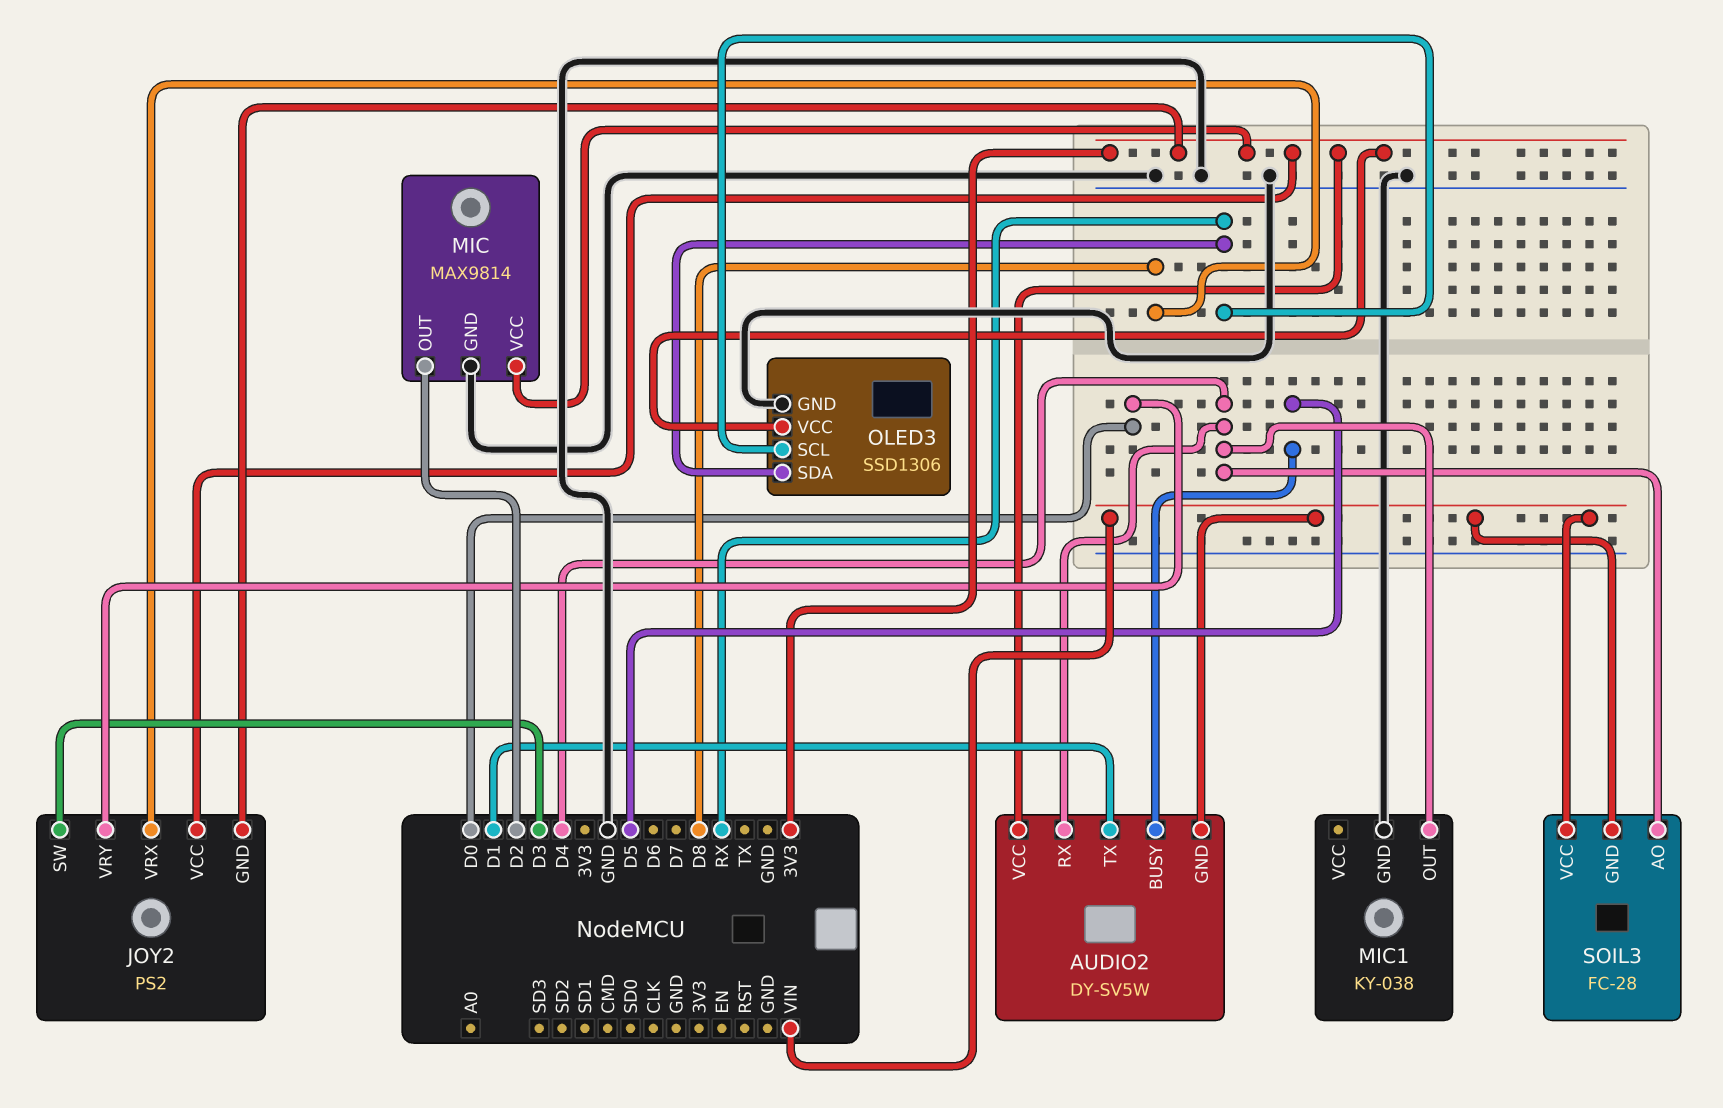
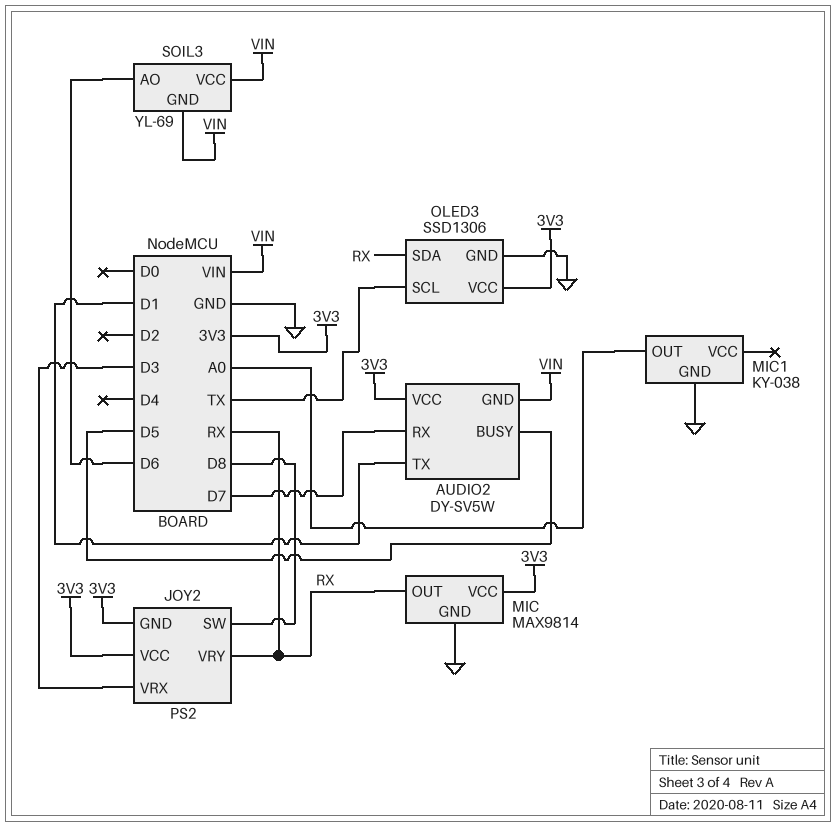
AUDIO2 pin RX: D4 -> D7
JOY2 pin SW: D3 -> D8
JOY2 pin VRX: D8 -> D3
JOY2 pin VRY: D0 -> RX
MIC pin OUT: D2 -> RX
MIC1 pin OUT: D4 -> A0
OLED3 pin SCL: RX -> TX
SOIL3: FC-28 -> YL-69
SOIL3 pin AO: D4 -> D6

